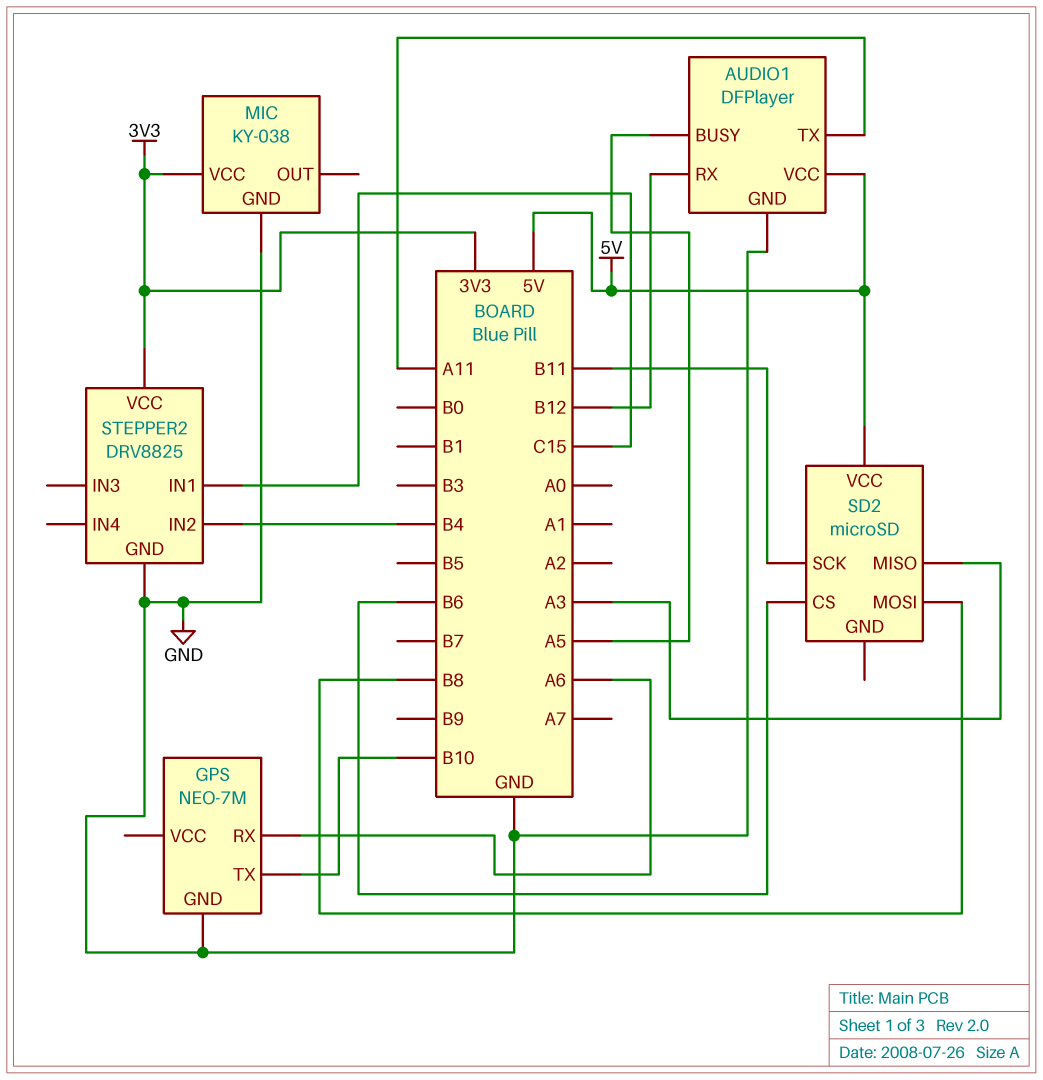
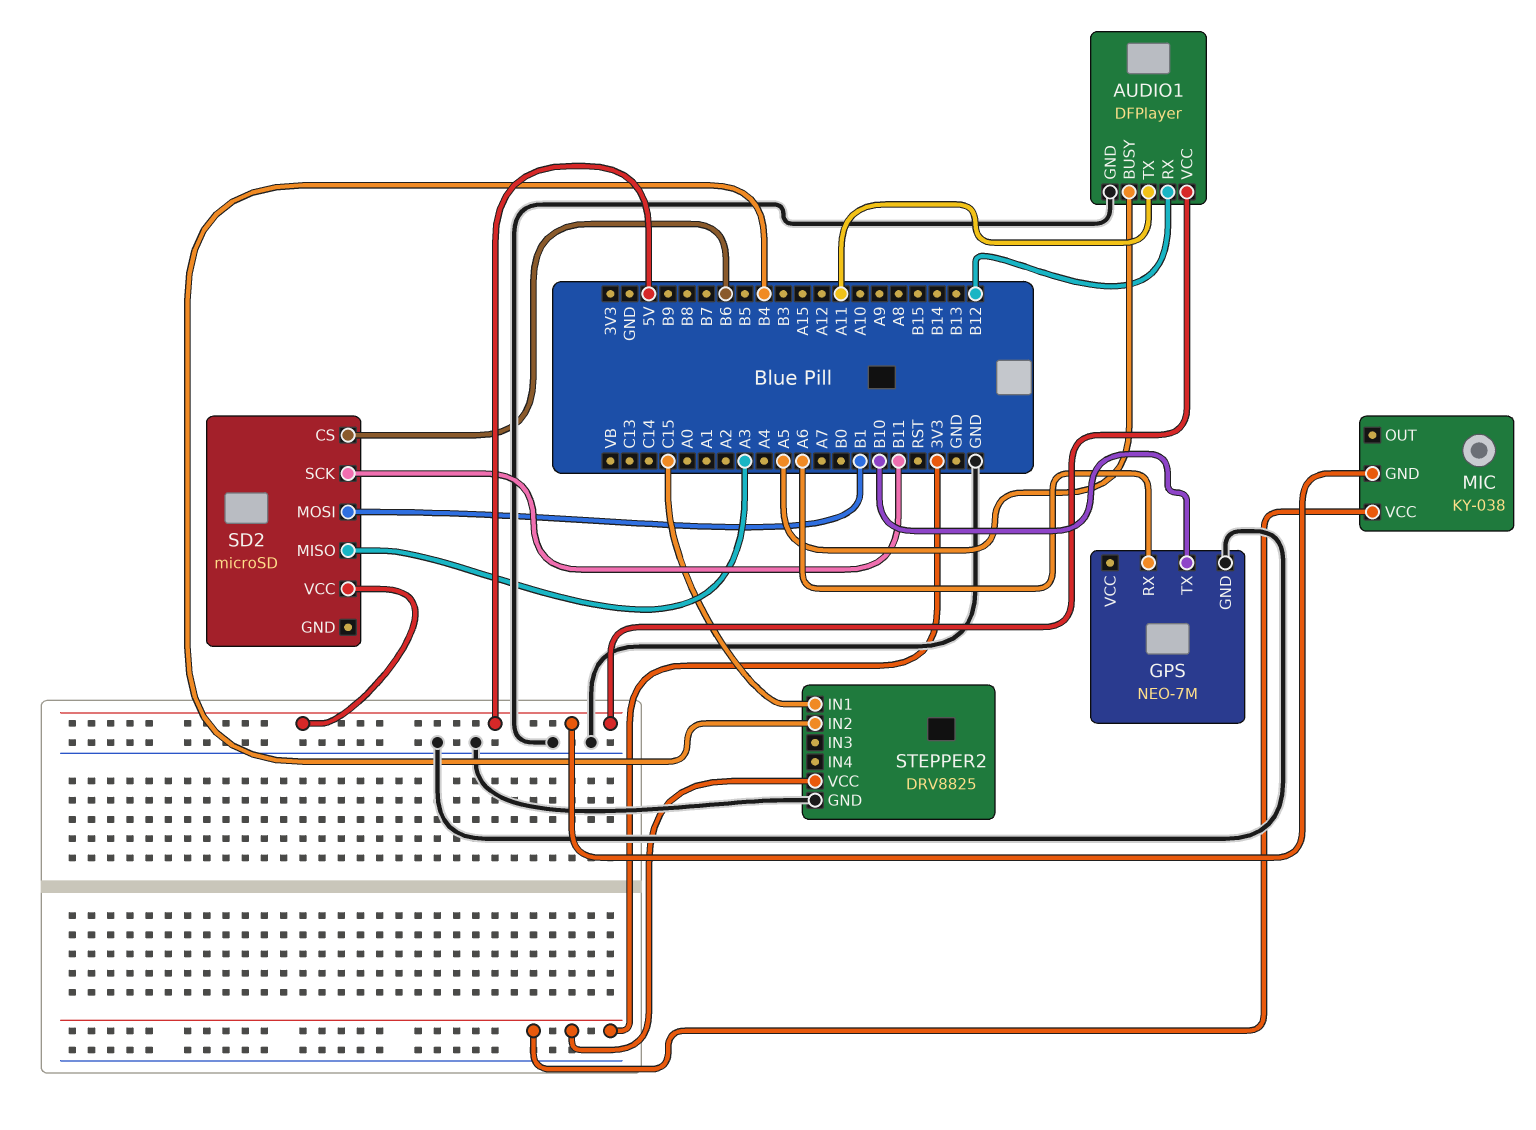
MIC pin GND: GND -> 5V
SD2 pin MOSI: B8 -> B1

